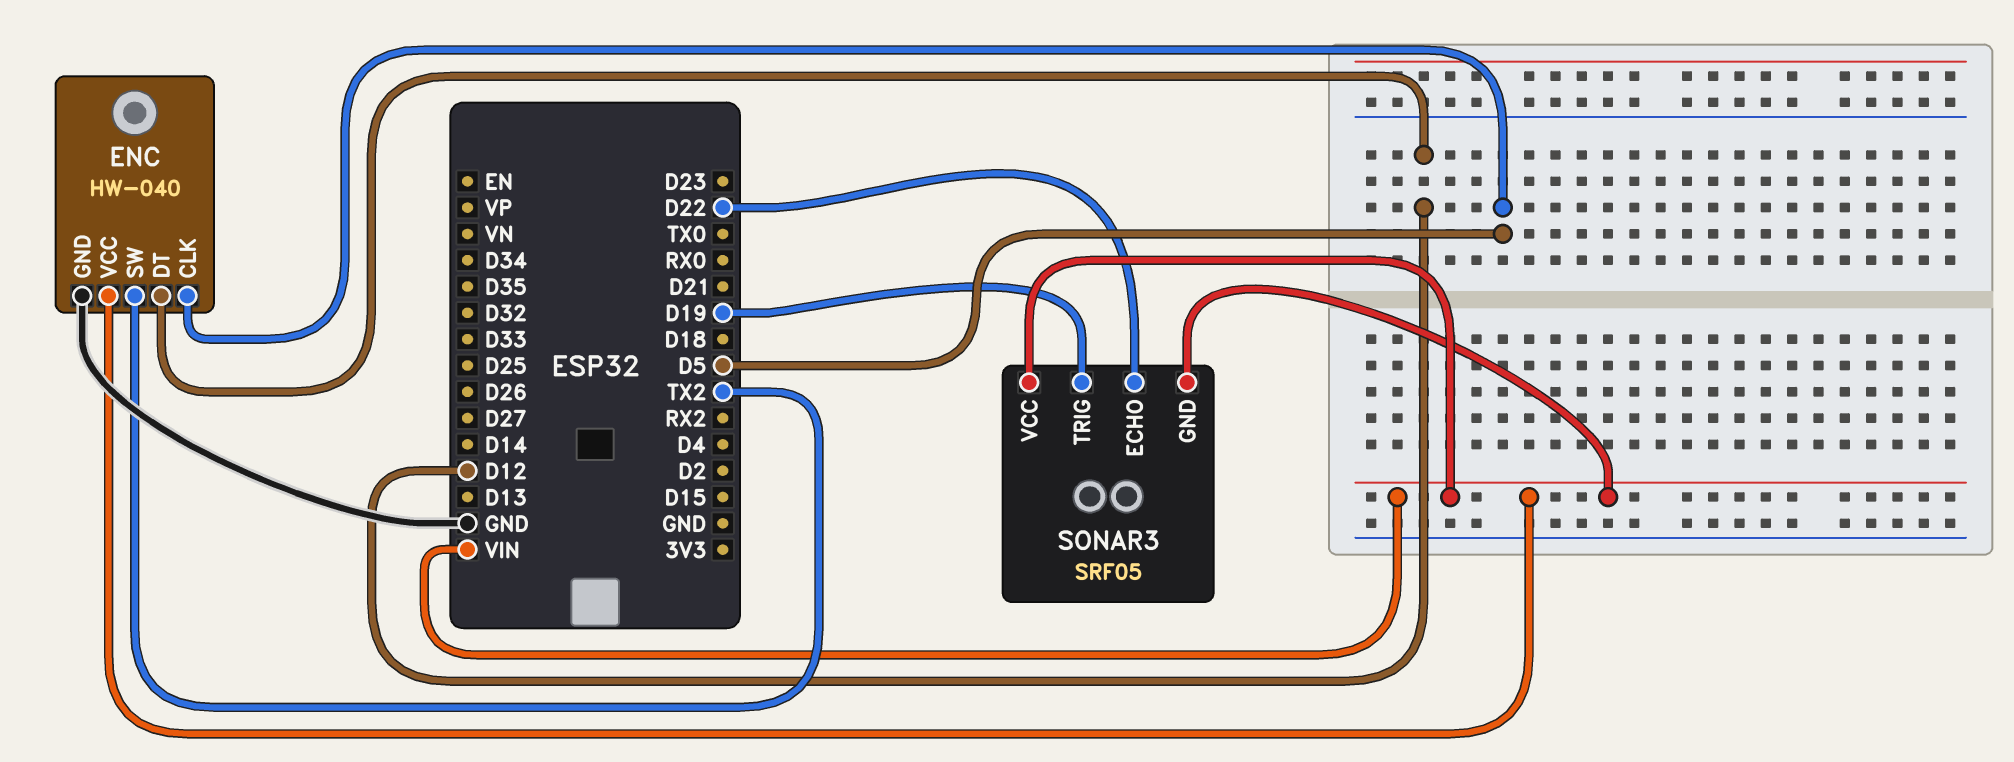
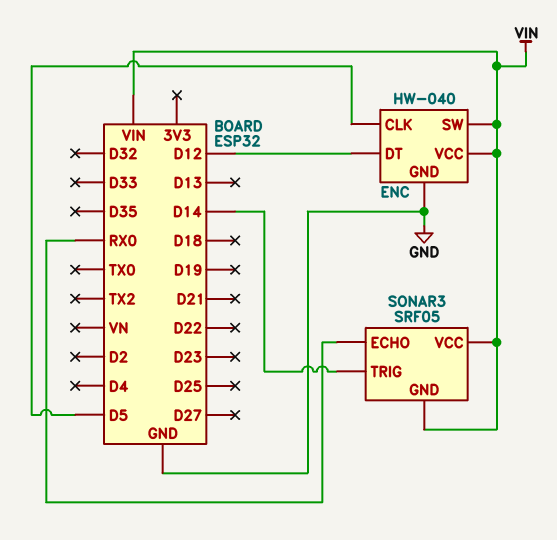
ENC pin SW: TX2 -> VIN
SONAR3 pin ECHO: D22 -> RX0
SONAR3 pin TRIG: D19 -> D14

